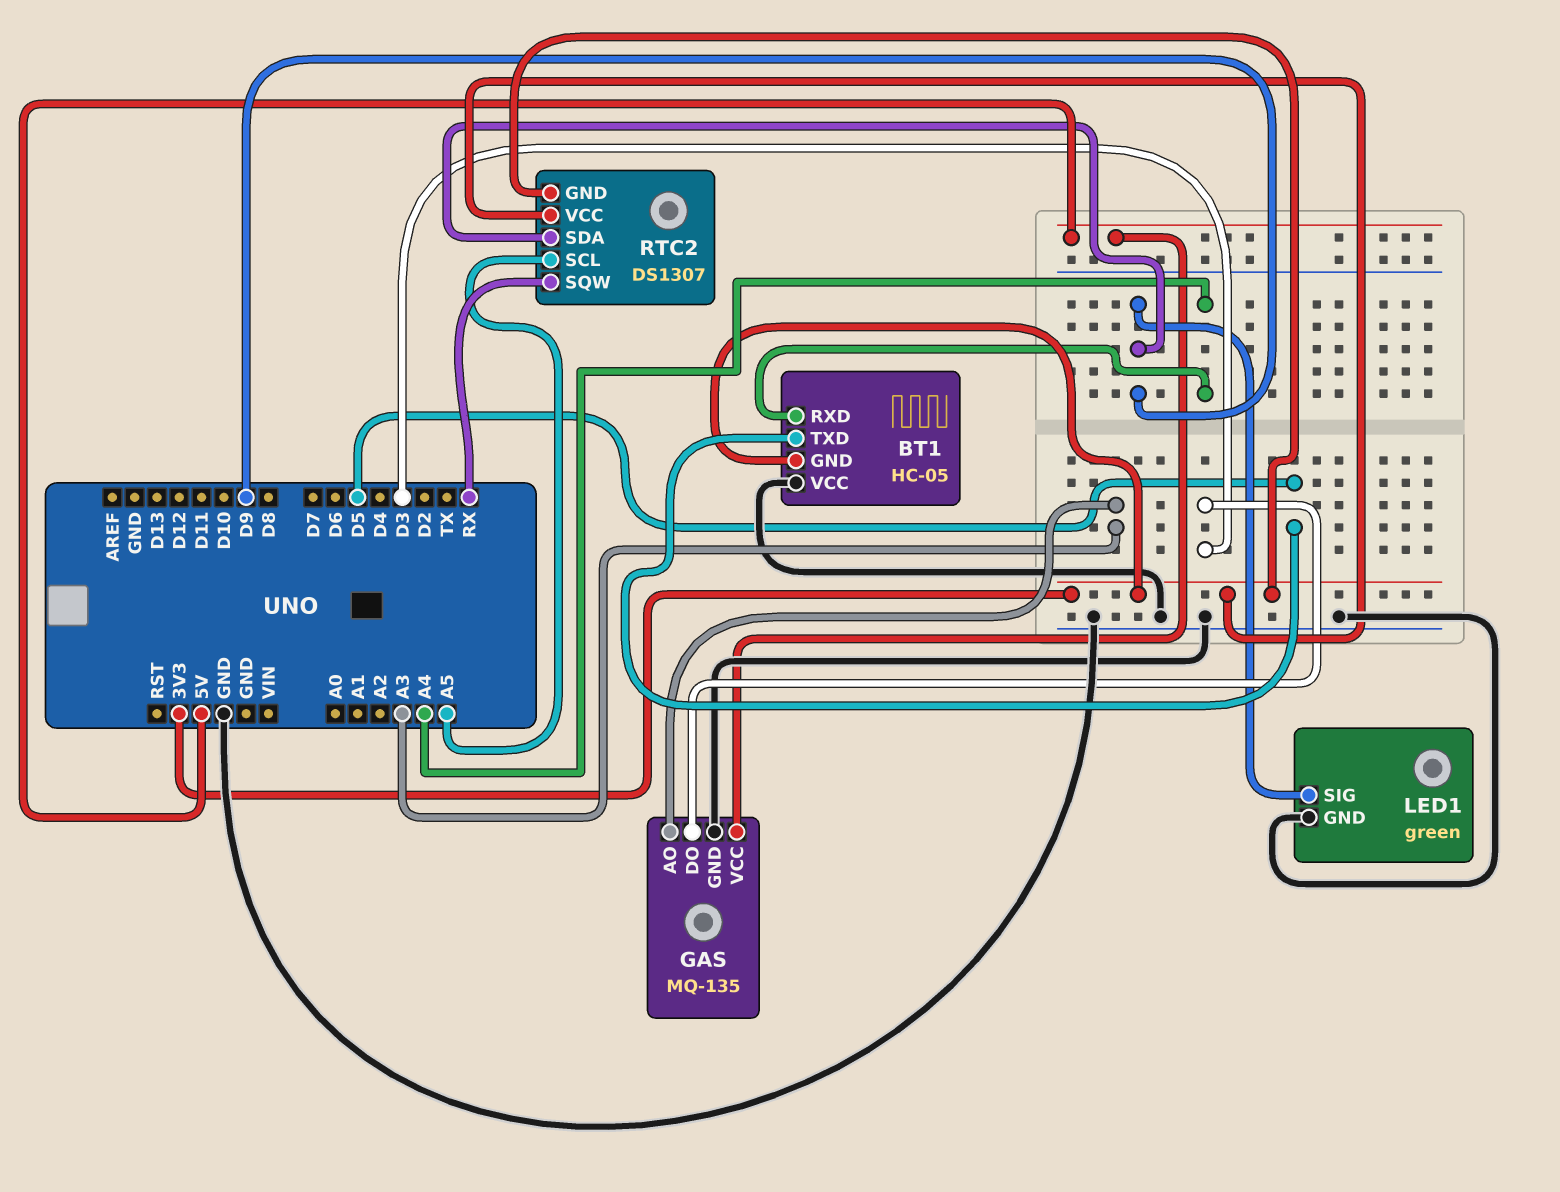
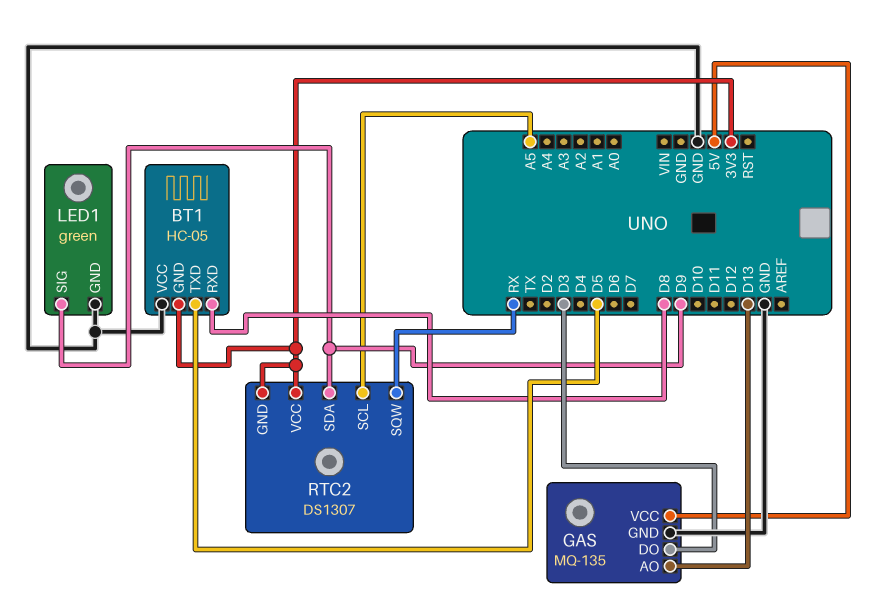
BT1 pin RXD: A4 -> D8
GAS pin AO: A3 -> D13

